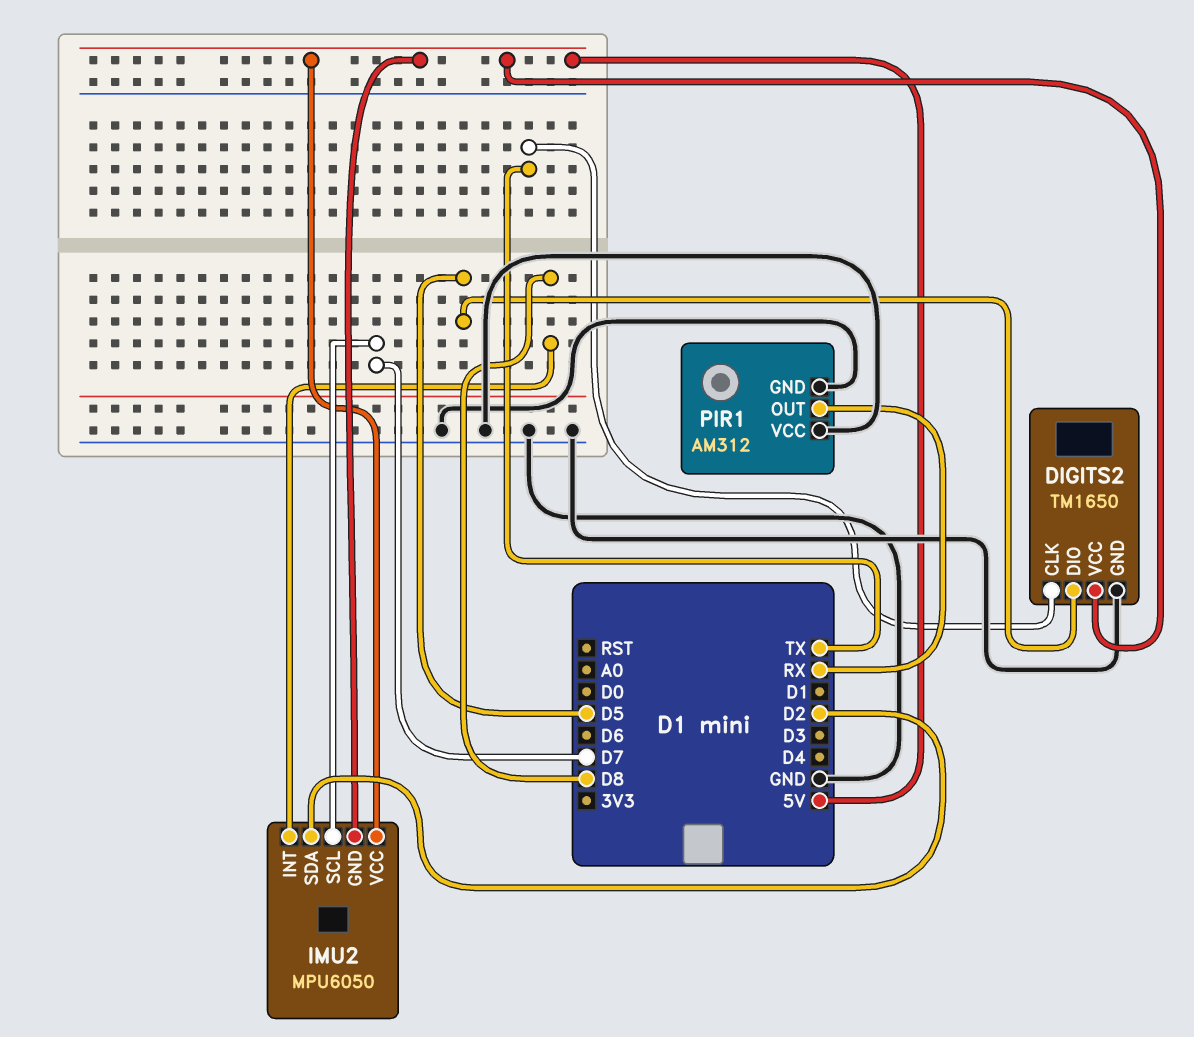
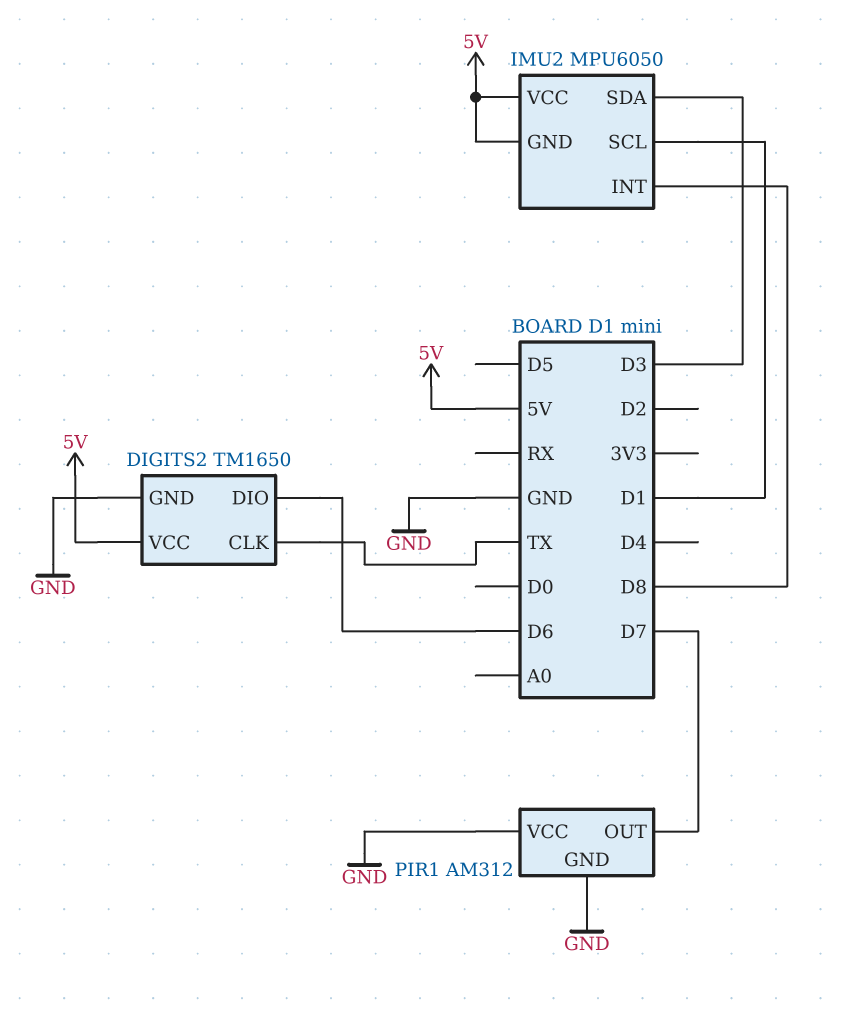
DIGITS2 pin DIO: D5 -> D6
IMU2 pin SCL: D7 -> D1
IMU2 pin SDA: D2 -> D3
PIR1 pin OUT: RX -> D7

